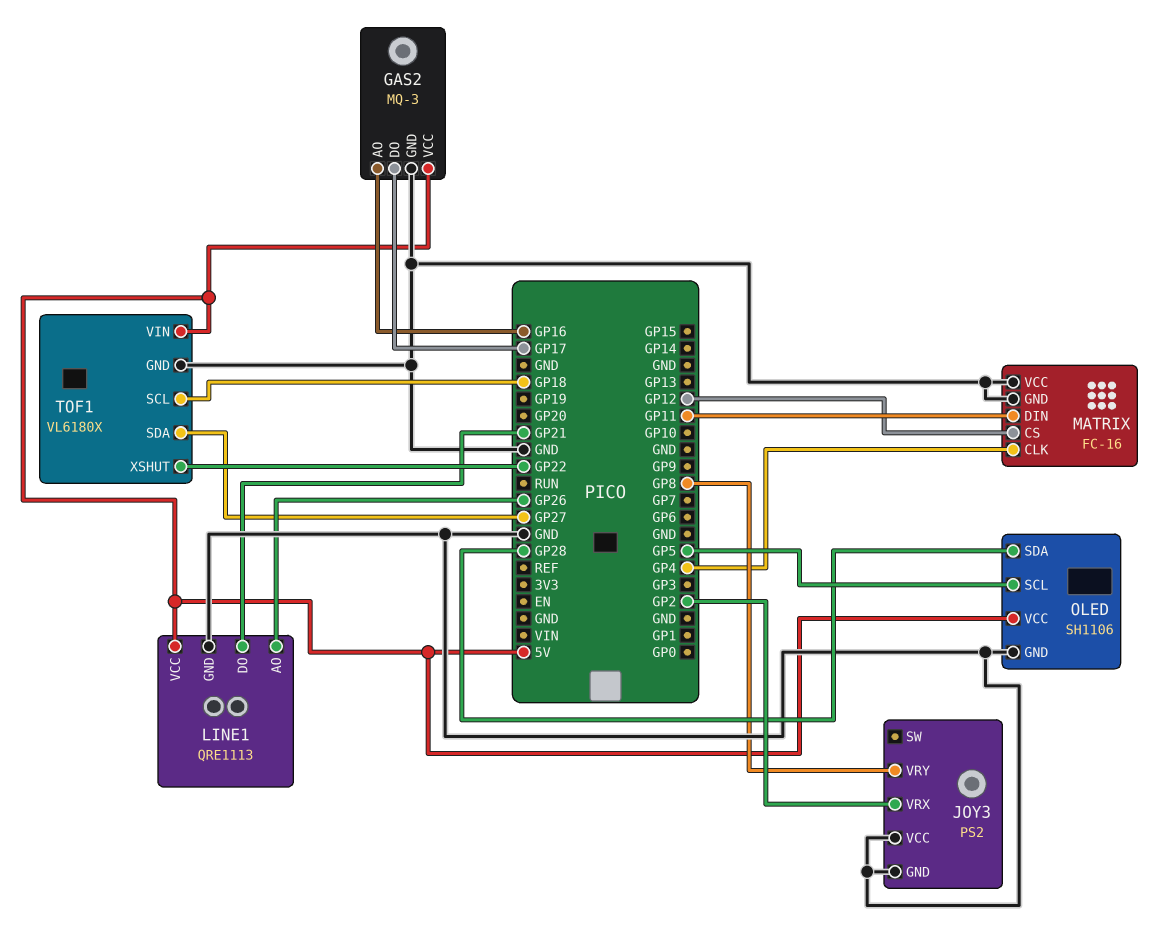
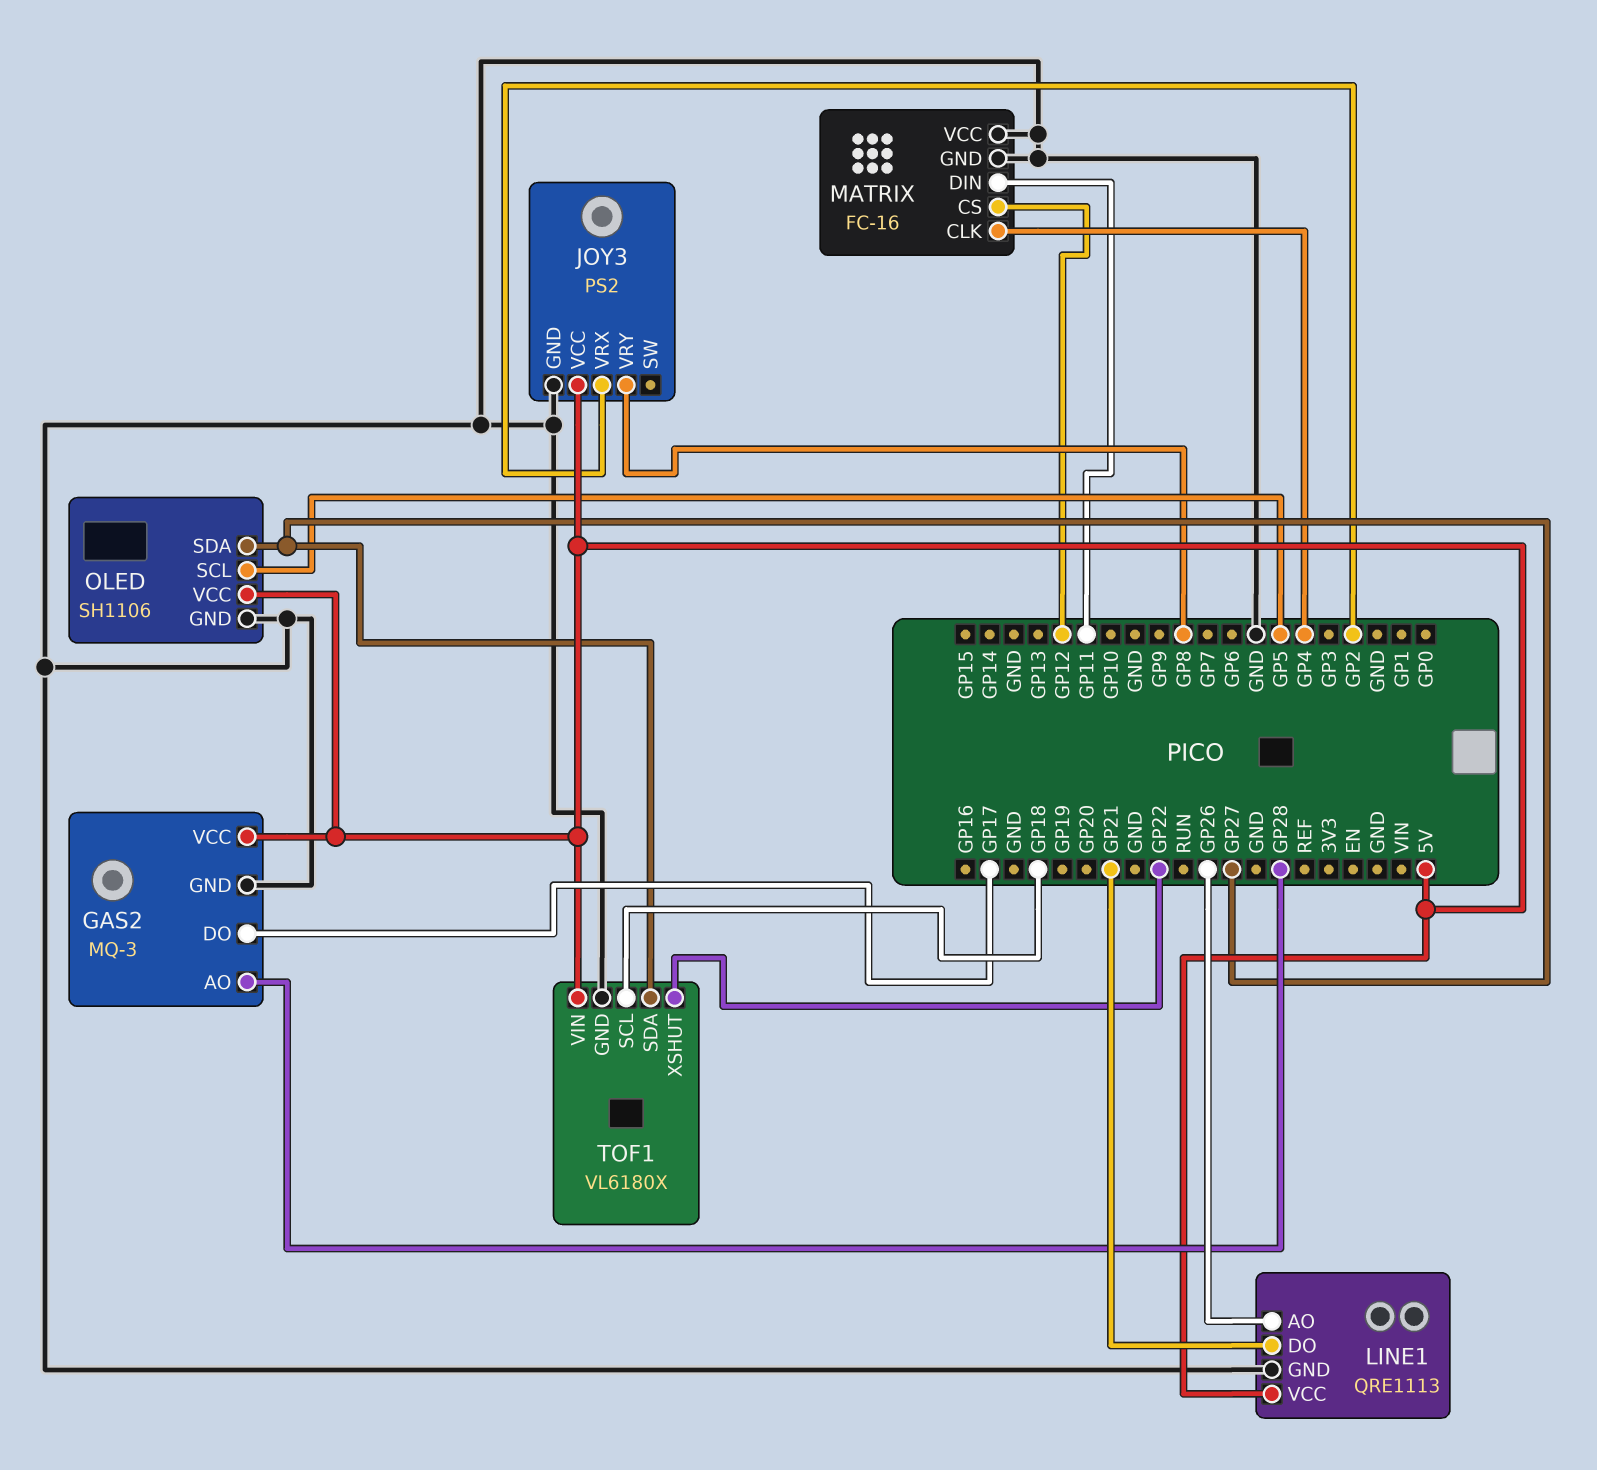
GAS2 pin AO: GP16 -> GP28
JOY3 pin VCC: GND -> 5V
OLED pin SDA: GP28 -> GP27

